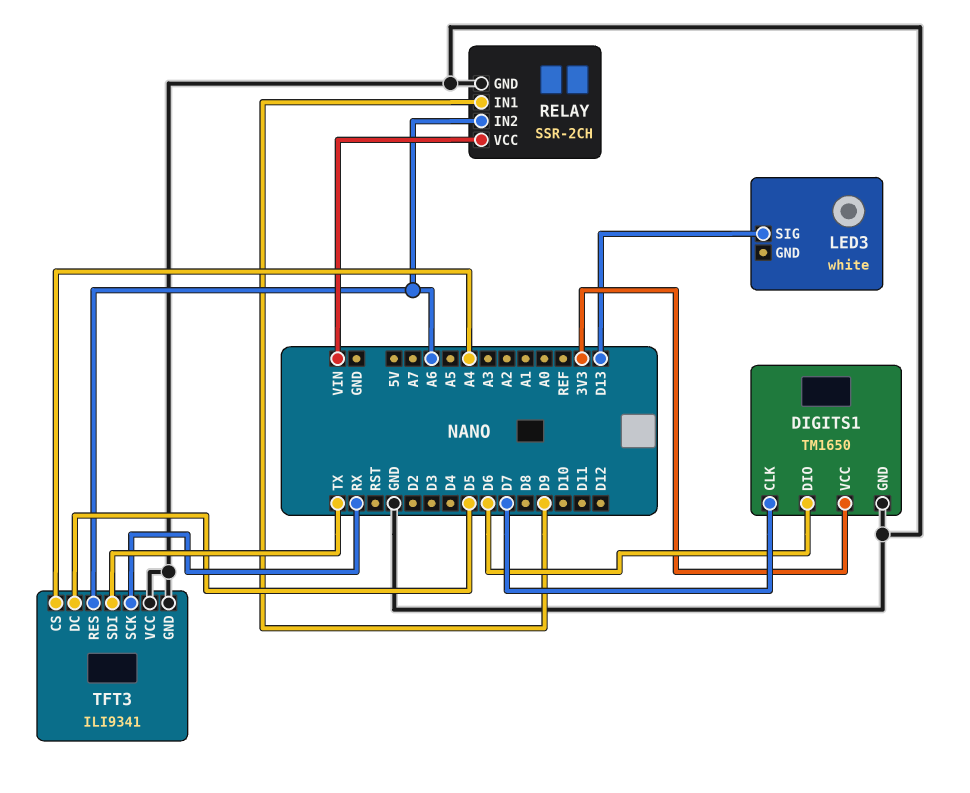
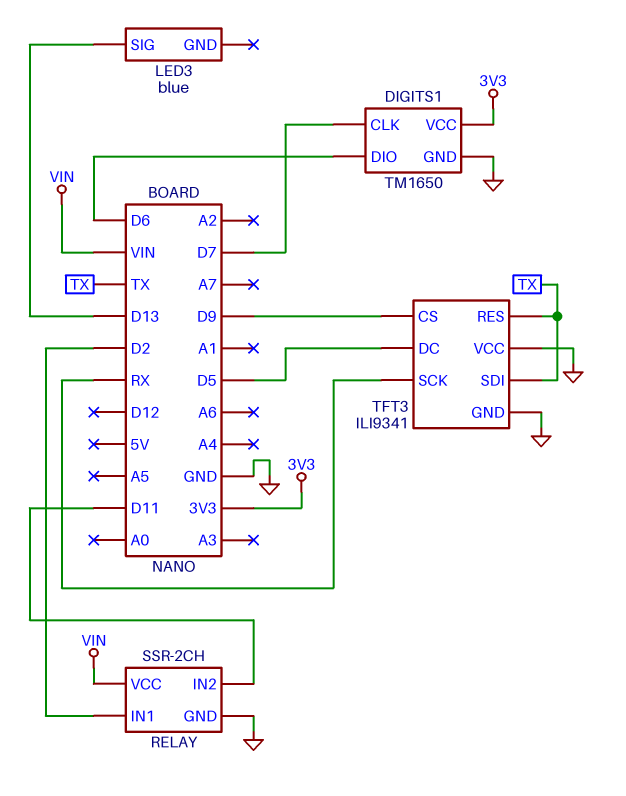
LED3: white -> blue
RELAY pin IN1: D9 -> D2
RELAY pin IN2: A6 -> D11
TFT3 pin CS: A4 -> D9
TFT3 pin RES: A6 -> TX

